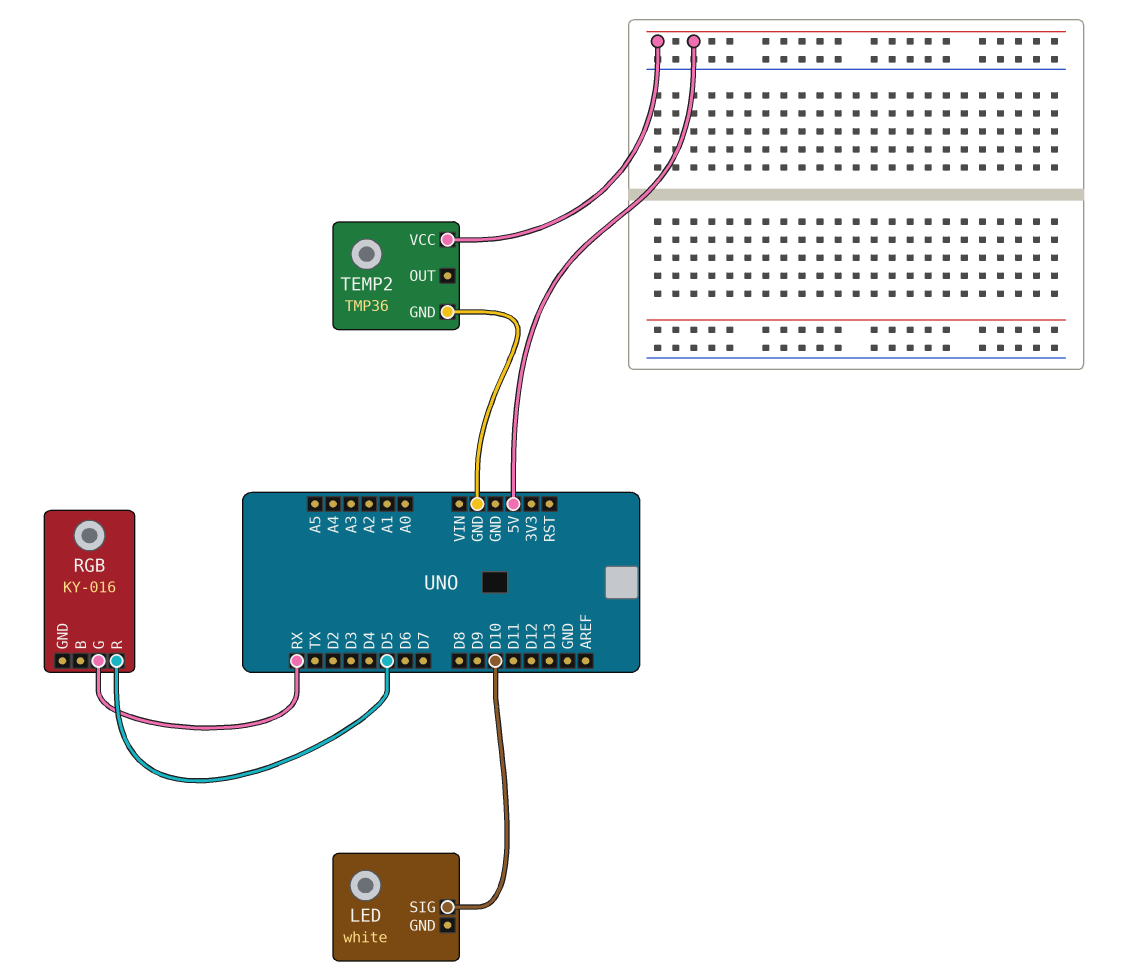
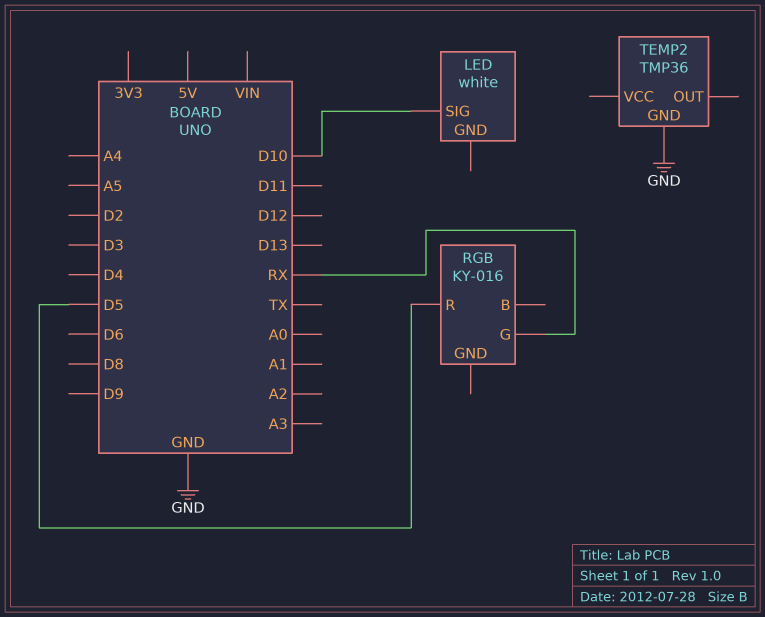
TEMP2 pin VCC: 5V -> none

